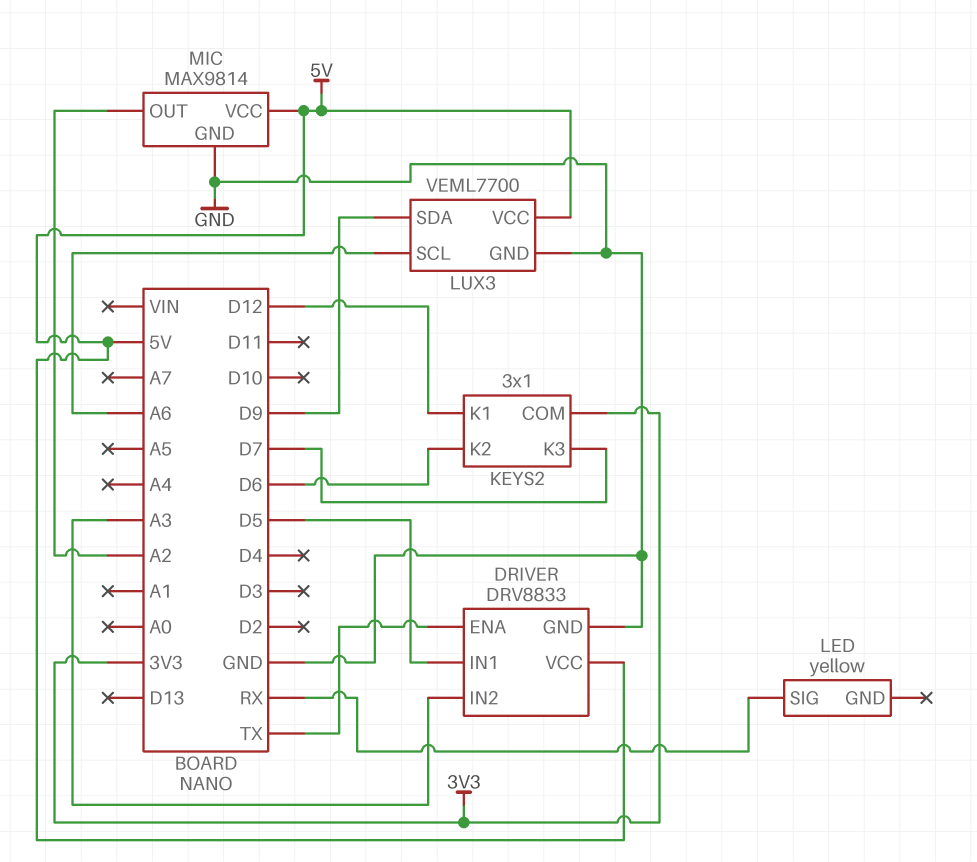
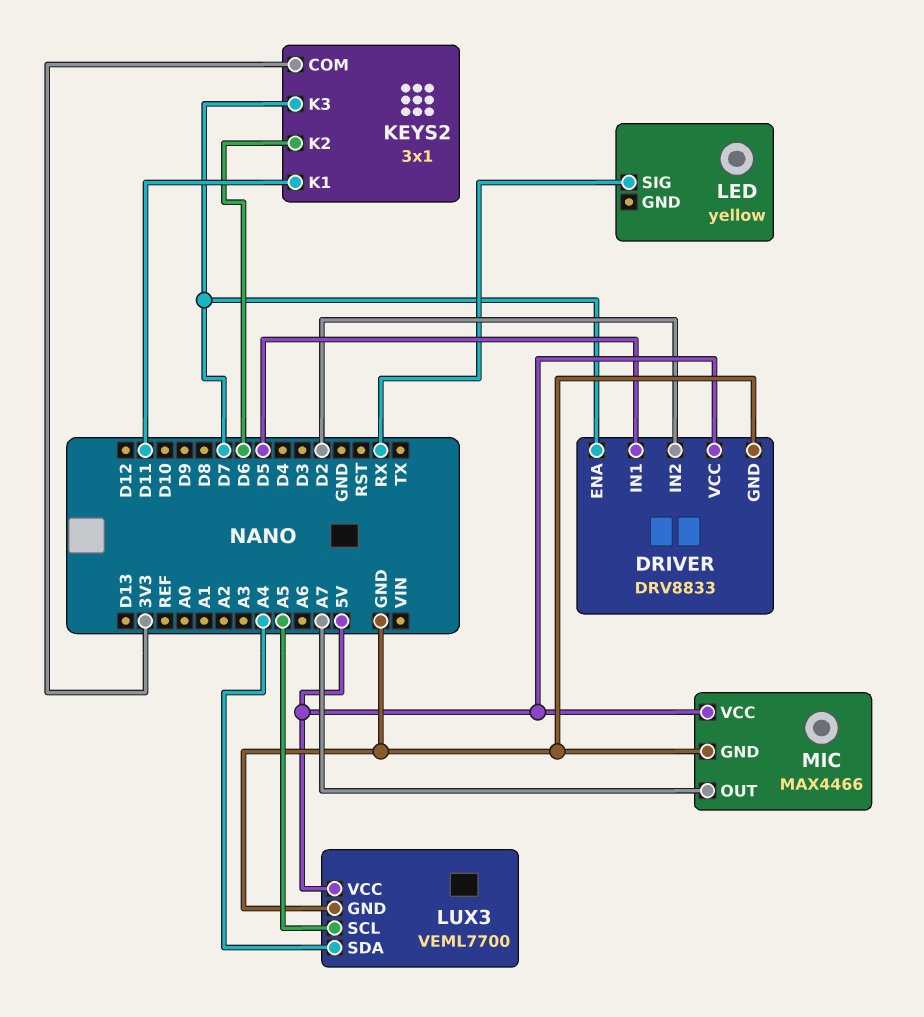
DRIVER pin ENA: TX -> D7
DRIVER pin IN2: A3 -> D2
KEYS2 pin K1: D12 -> D11
LUX3 pin SCL: A6 -> A5
LUX3 pin SDA: D9 -> A4
MIC: MAX9814 -> MAX4466
MIC pin OUT: A2 -> A7

